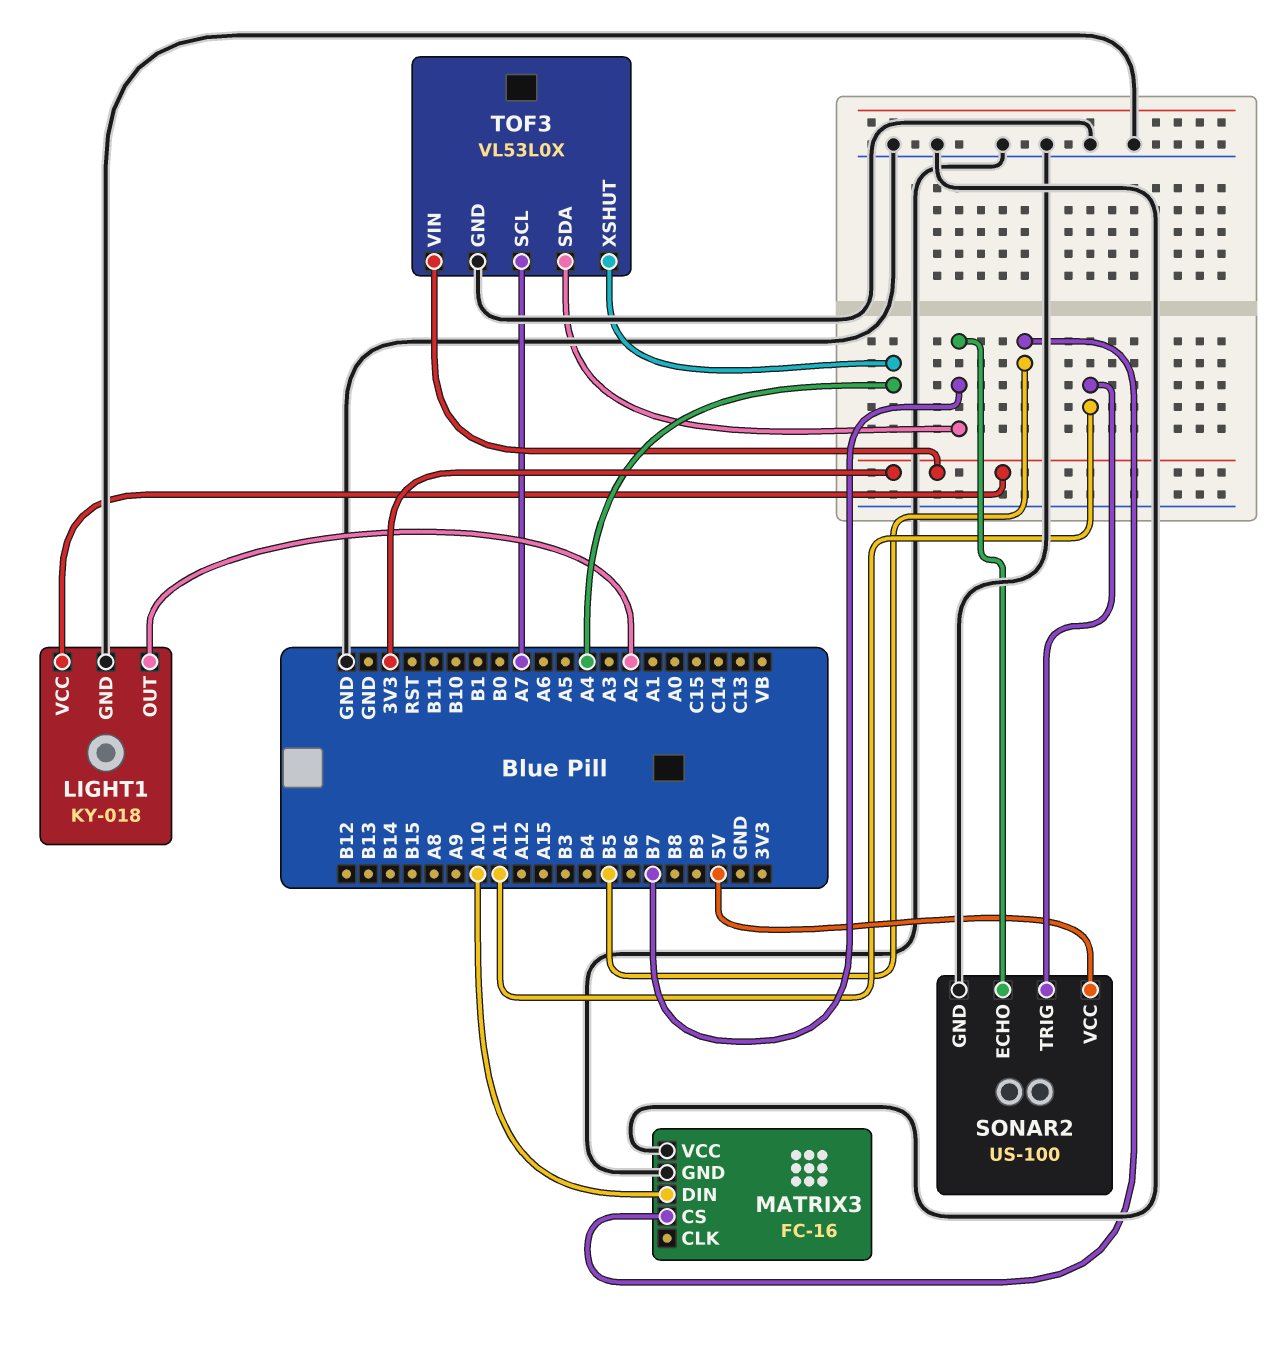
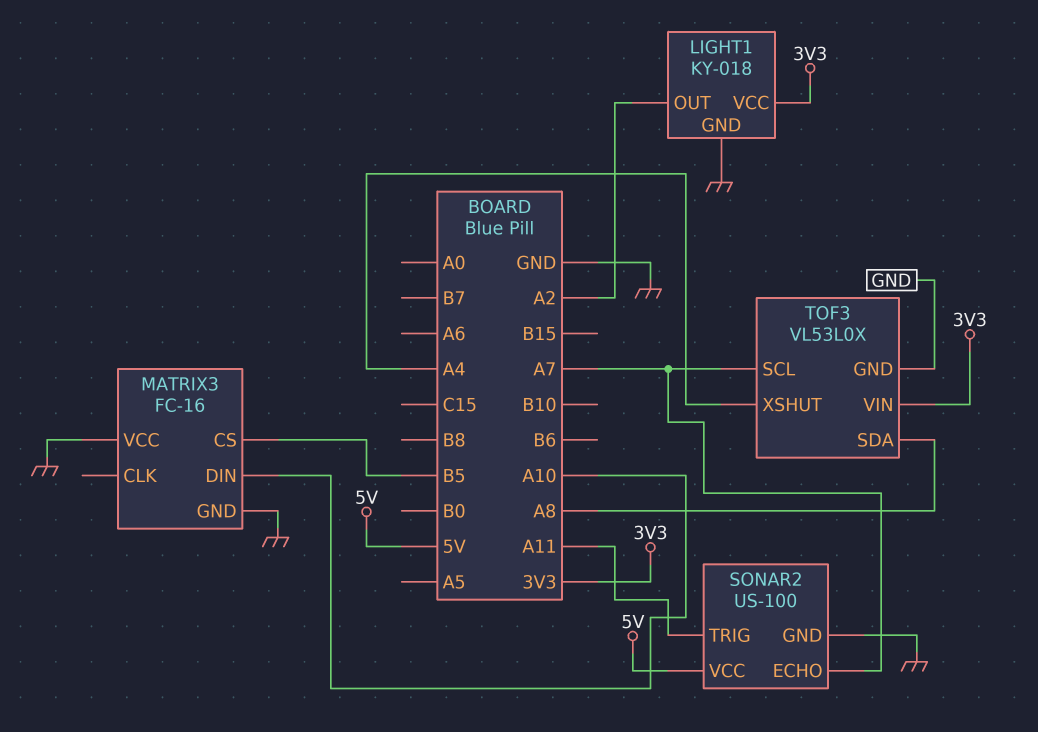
SONAR2 pin ECHO: B7 -> A7
TOF3 pin SDA: B7 -> A8

